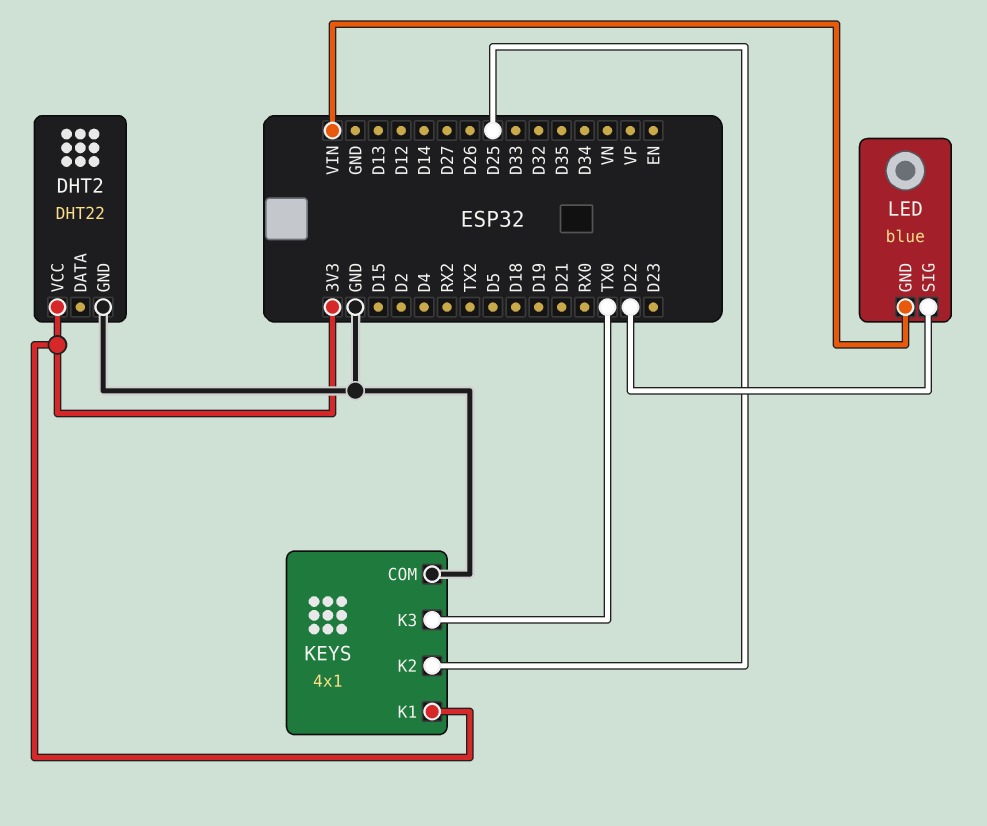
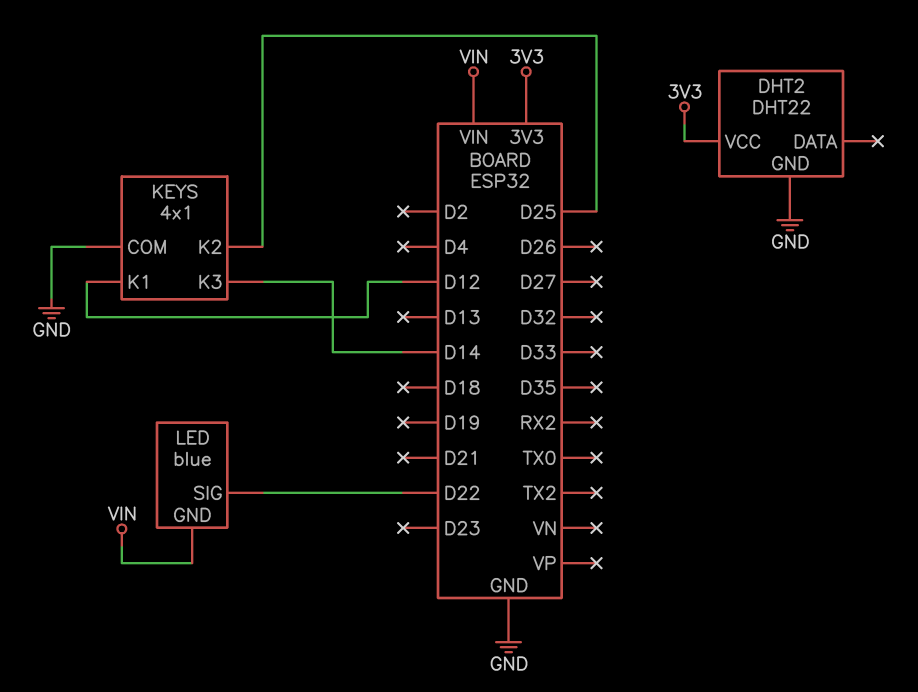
KEYS pin K1: 3V3 -> D12
KEYS pin K3: TX0 -> D14

